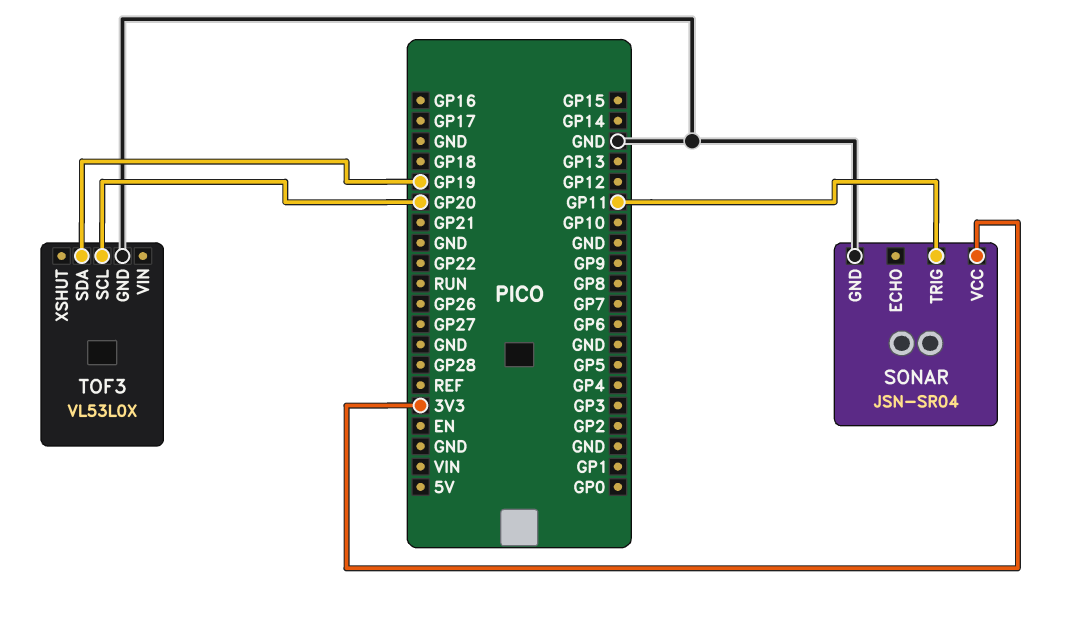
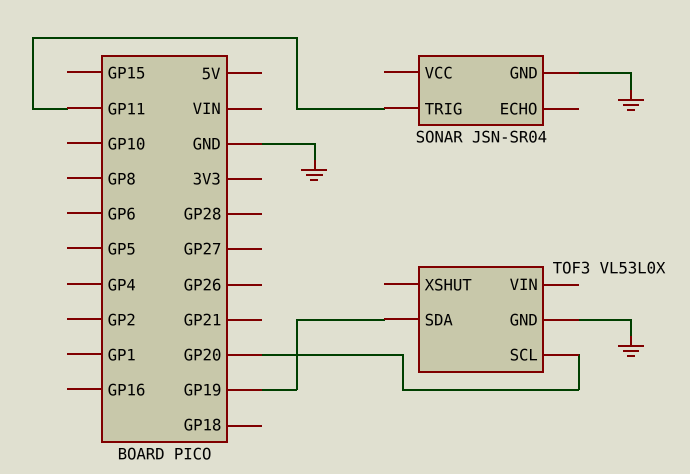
SONAR pin VCC: 3V3 -> none

